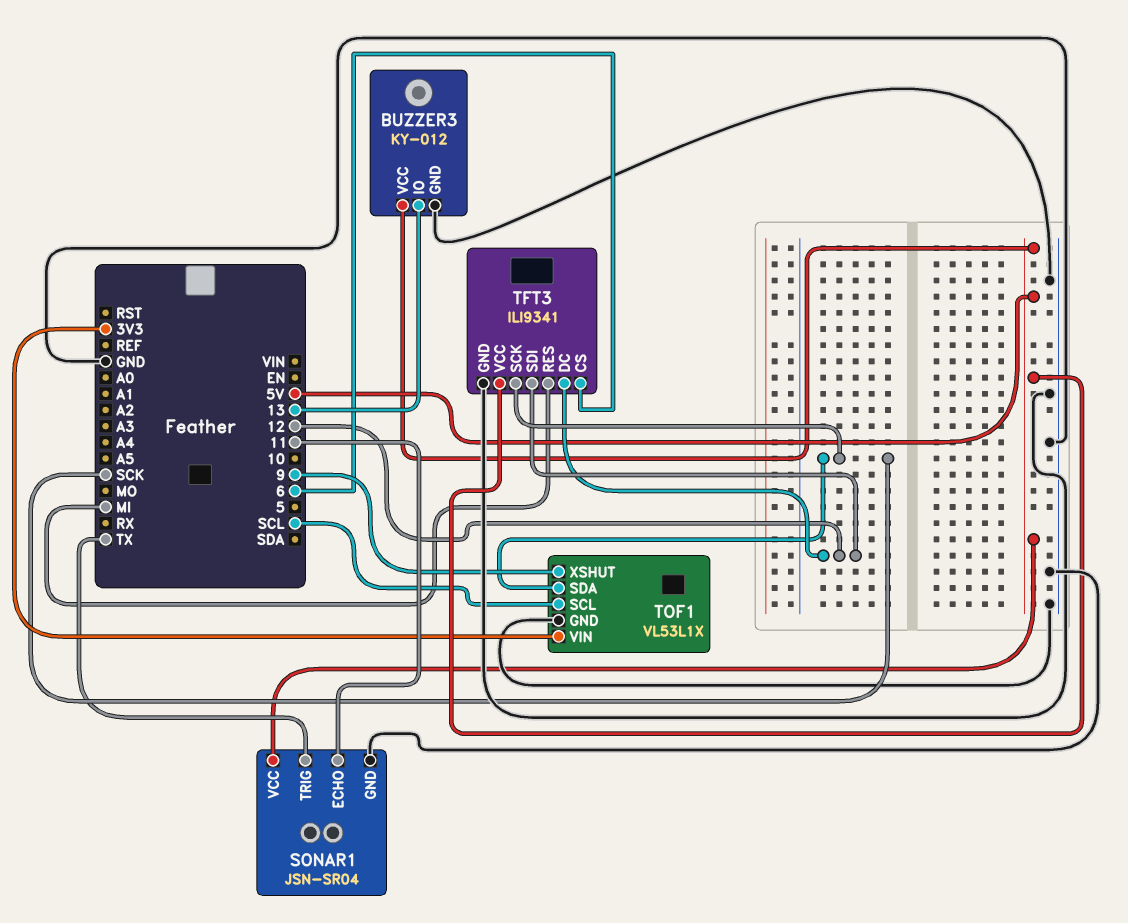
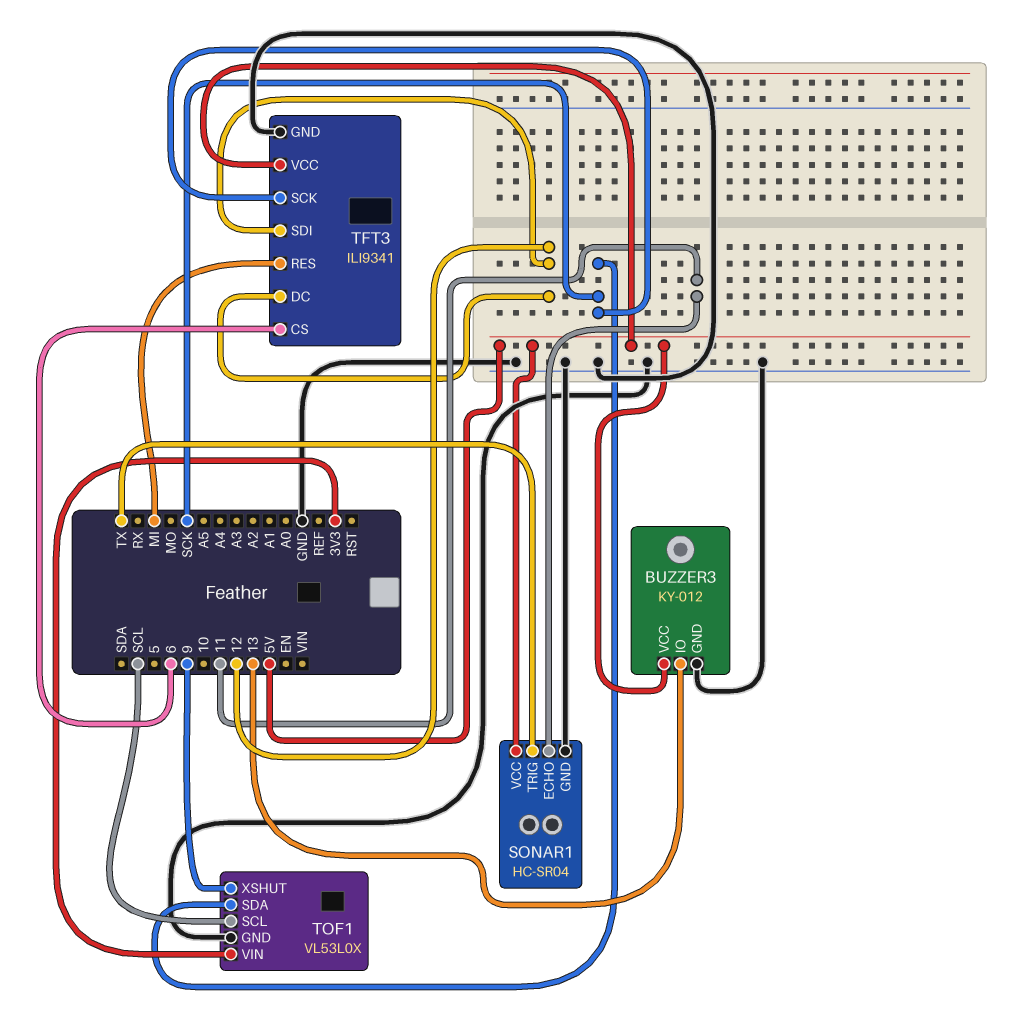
SONAR1: JSN-SR04 -> HC-SR04
TOF1: VL53L1X -> VL53L0X

